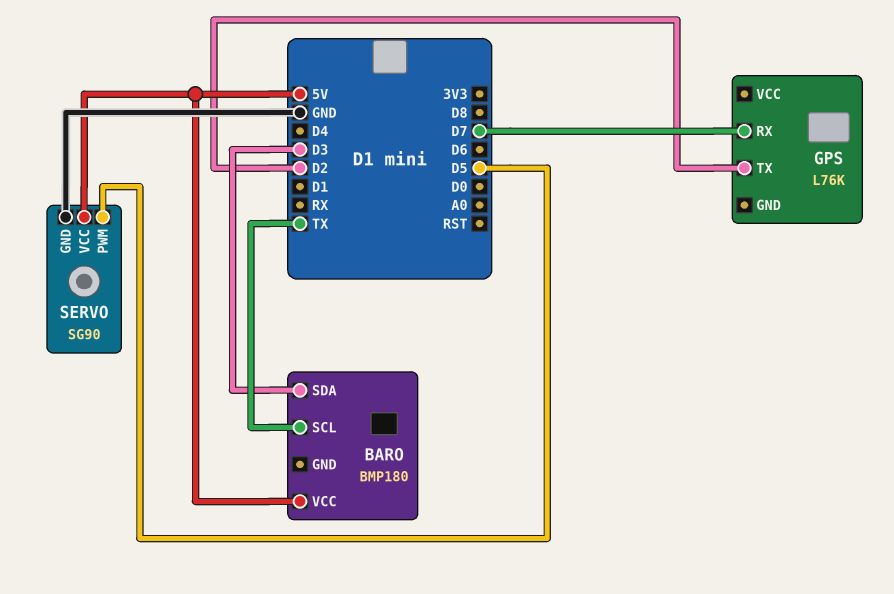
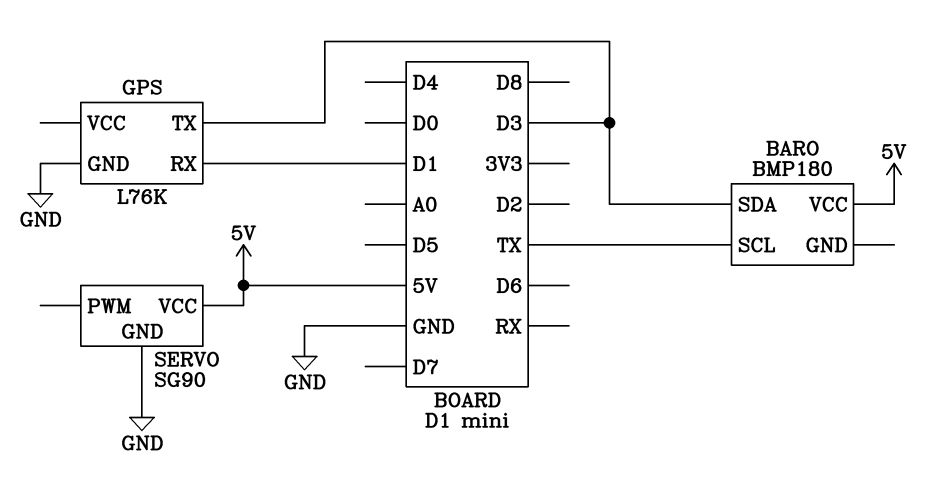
GPS pin GND: none -> GND
GPS pin RX: D7 -> D1
GPS pin TX: D2 -> D3
SERVO pin PWM: D5 -> none

